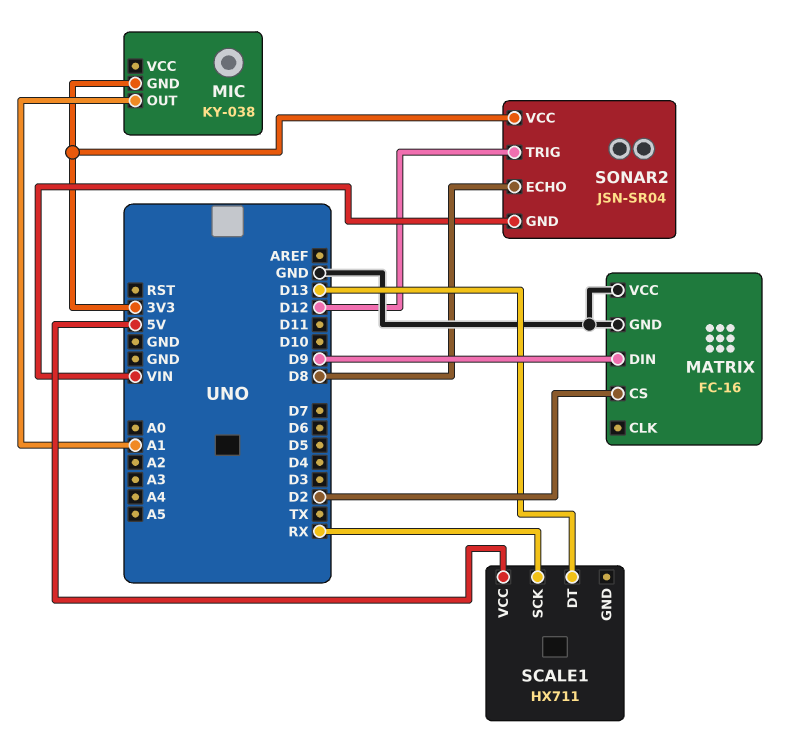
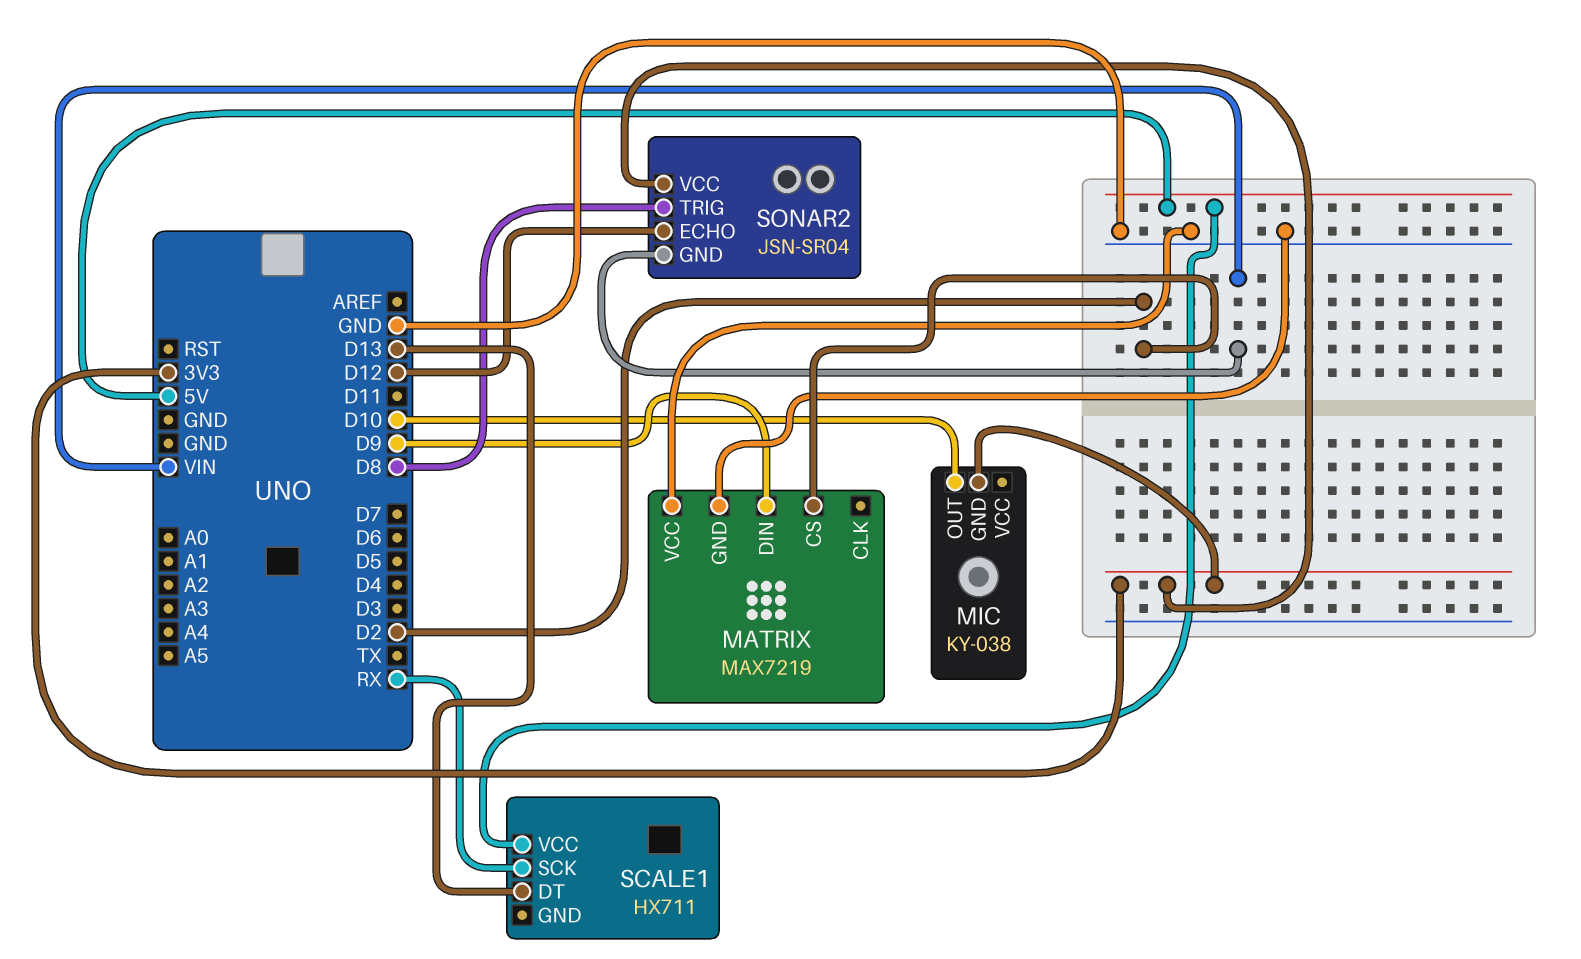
MATRIX: FC-16 -> MAX7219
MIC pin OUT: A1 -> D10
SONAR2 pin ECHO: D8 -> D12
SONAR2 pin TRIG: D12 -> D8

